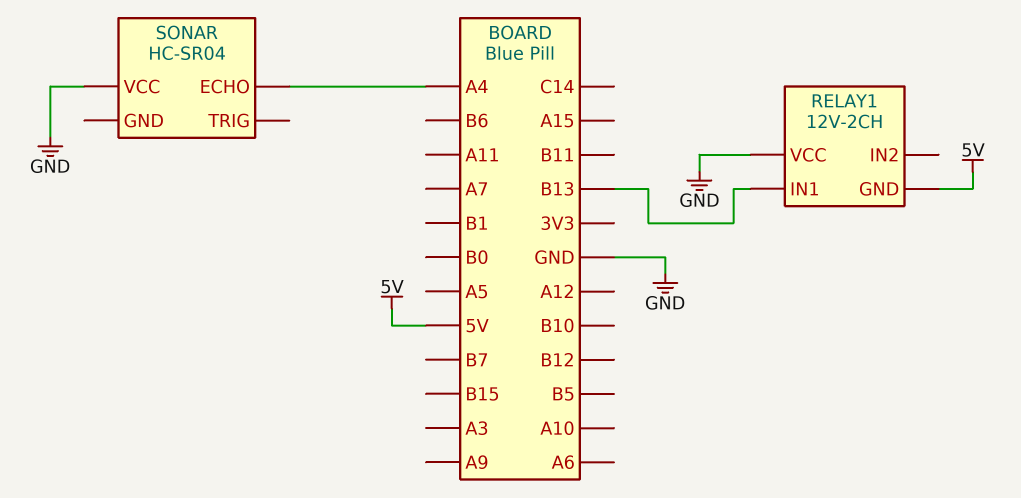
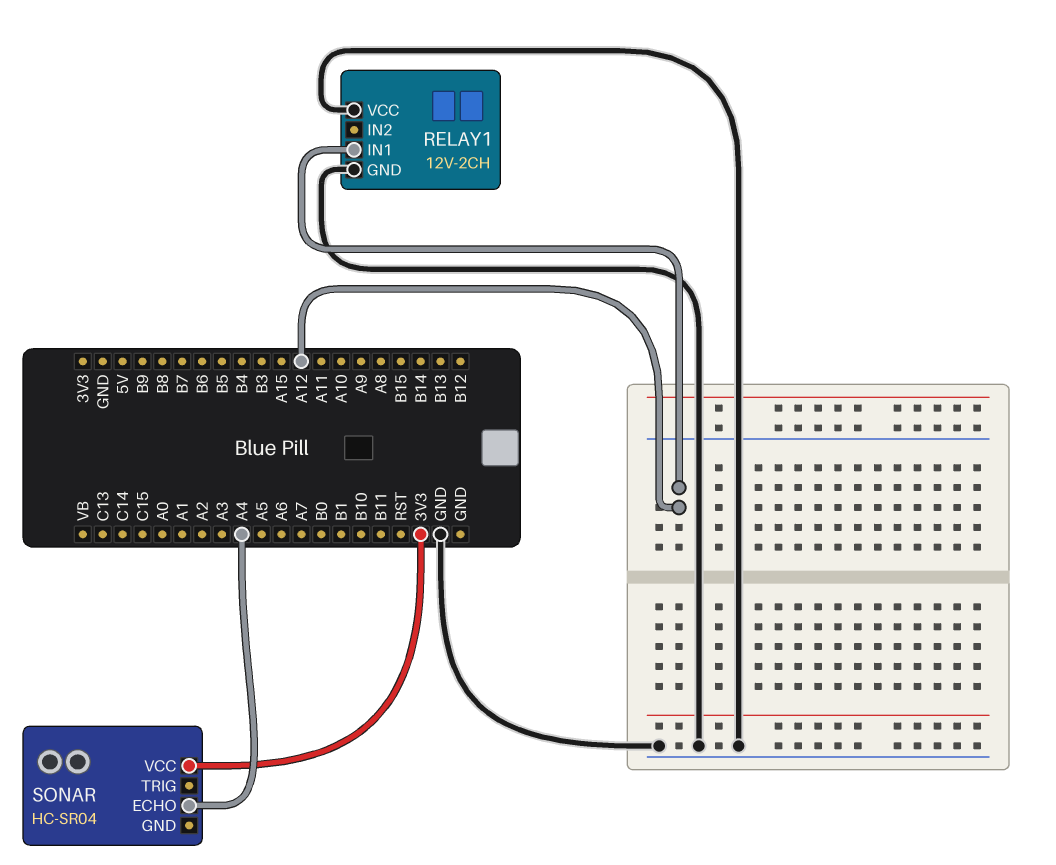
RELAY1 pin GND: 5V -> GND
RELAY1 pin IN1: B13 -> A12
SONAR pin VCC: GND -> 3V3

